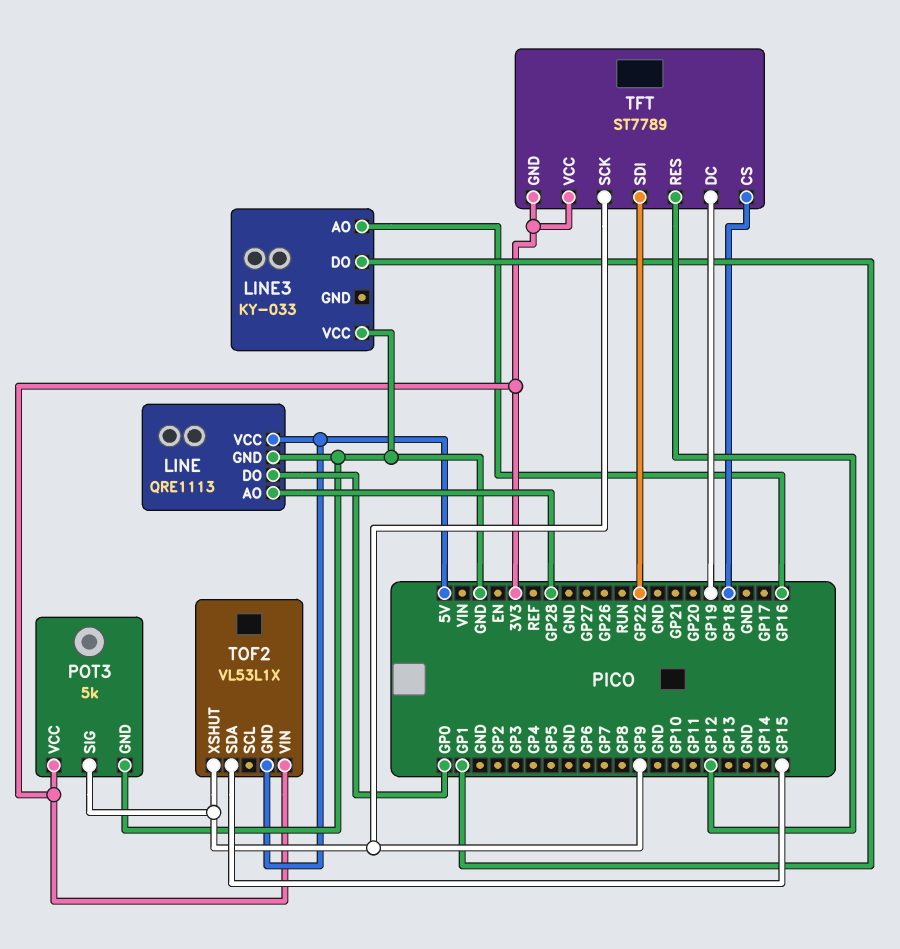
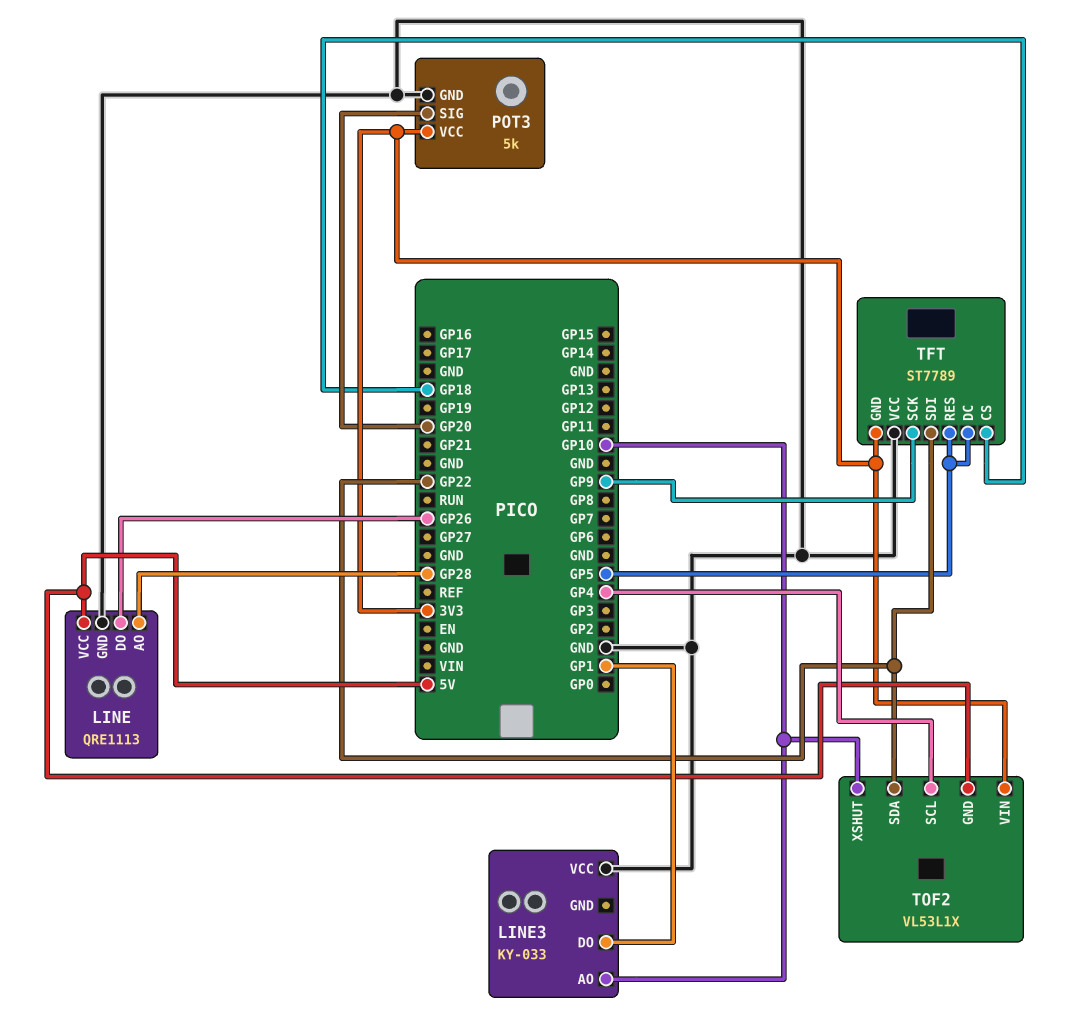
LINE pin DO: GP0 -> GP26
LINE3 pin AO: GP16 -> GP10
POT3 pin SIG: GP9 -> GP20
TFT pin DC: GP19 -> GP5
TFT pin RES: GP12 -> GP5
TFT pin VCC: 3V3 -> GND
TOF2 pin SCL: none -> GP4
TOF2 pin SDA: GP15 -> GP22
TOF2 pin XSHUT: GP9 -> GP10

